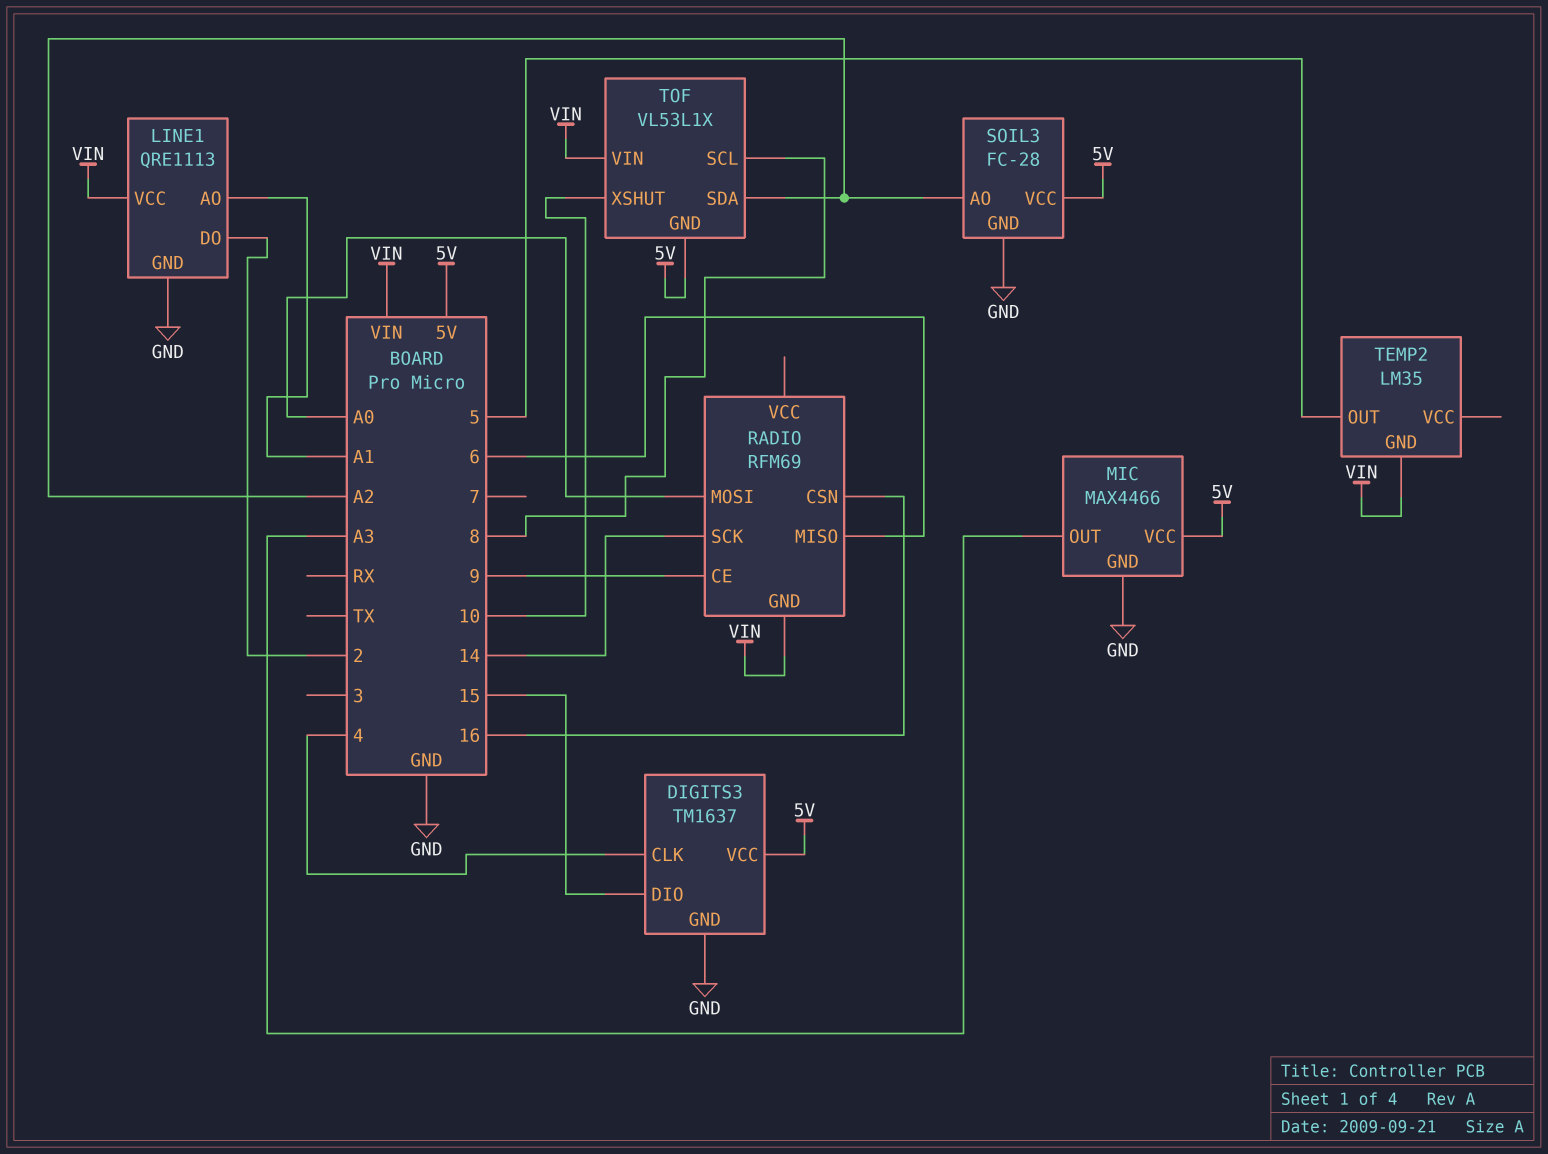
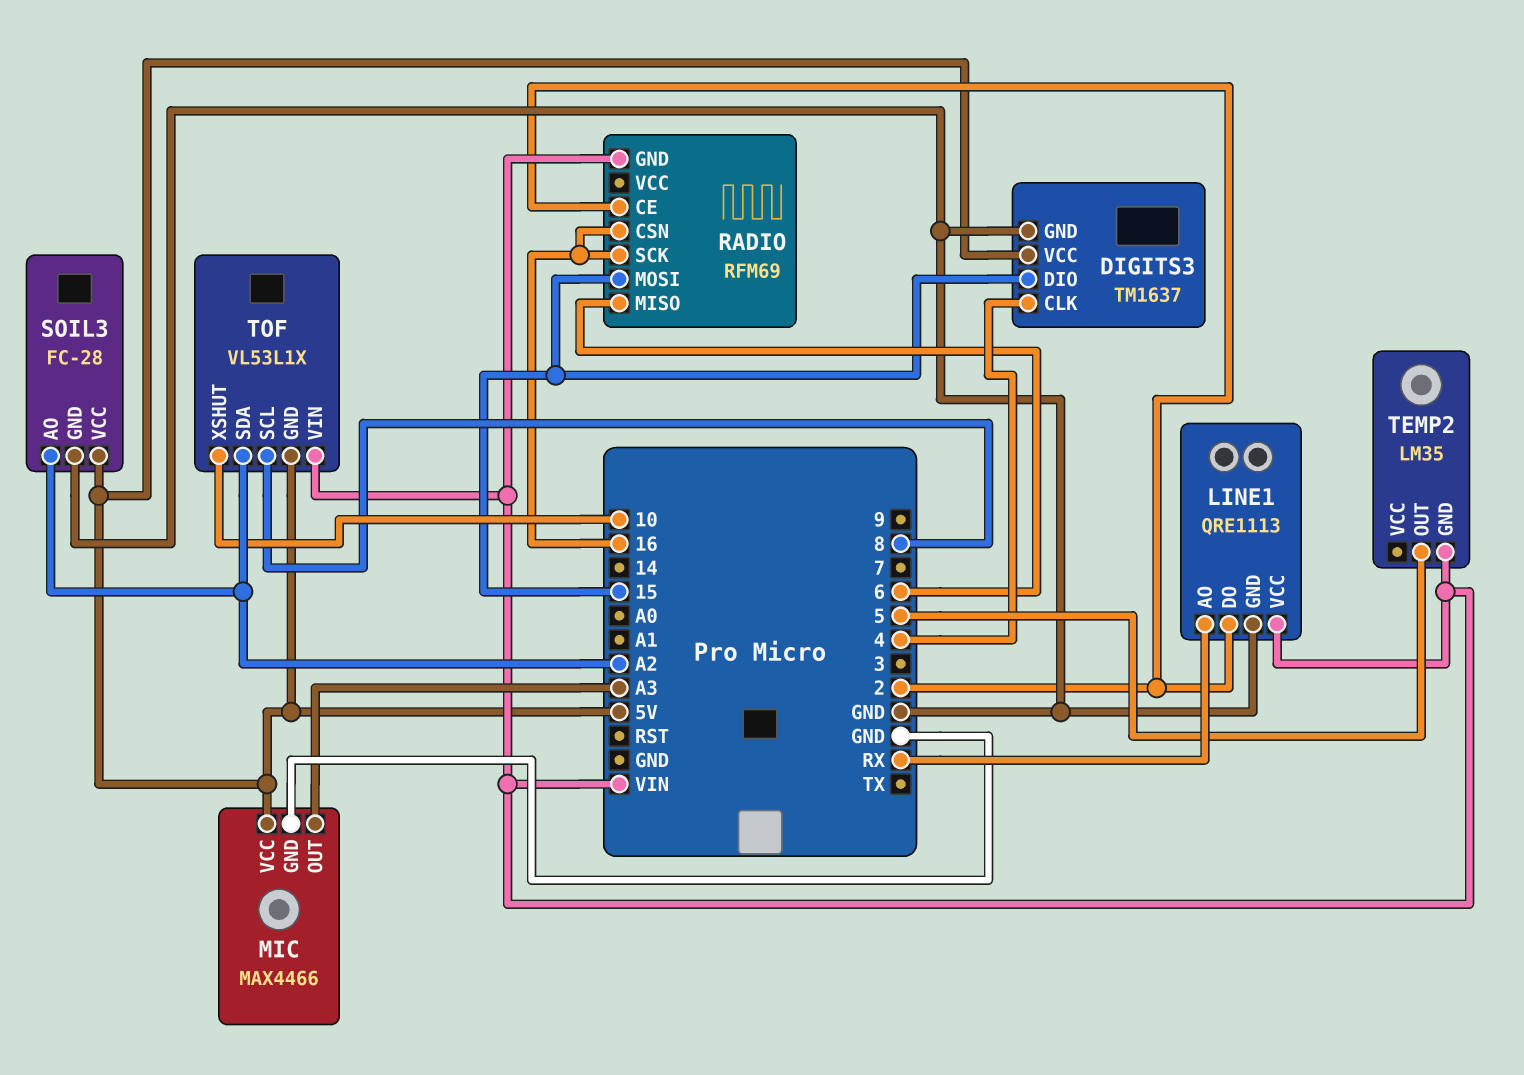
LINE1 pin AO: A1 -> RX
RADIO pin CE: 9 -> 2
RADIO pin MOSI: A0 -> 15
RADIO pin SCK: 14 -> 16

